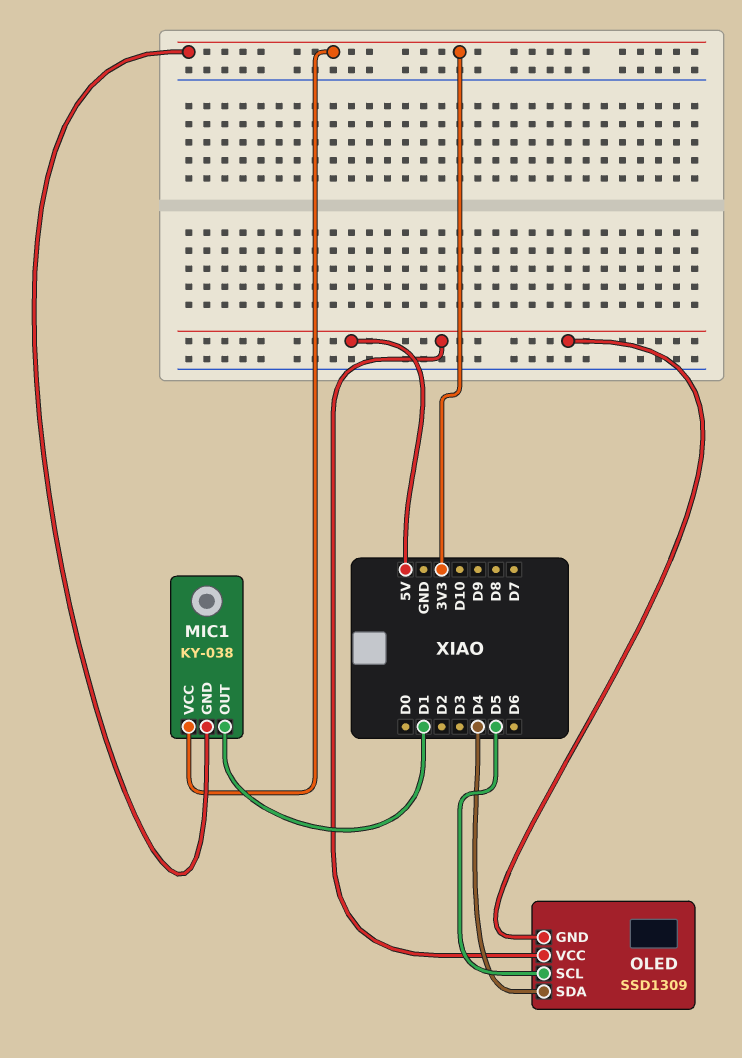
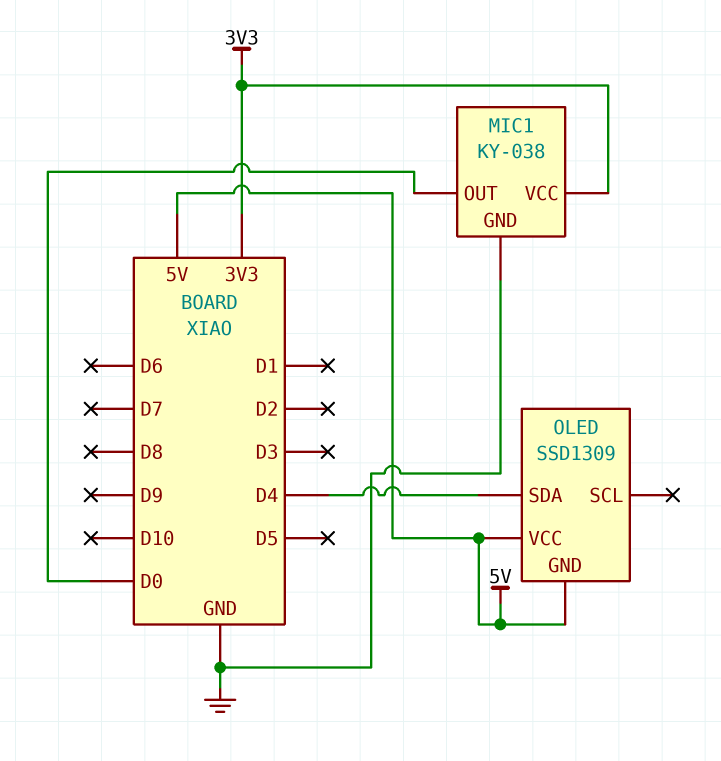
MIC1 pin GND: 3V3 -> GND
MIC1 pin OUT: D1 -> D0
OLED pin SCL: D5 -> none

